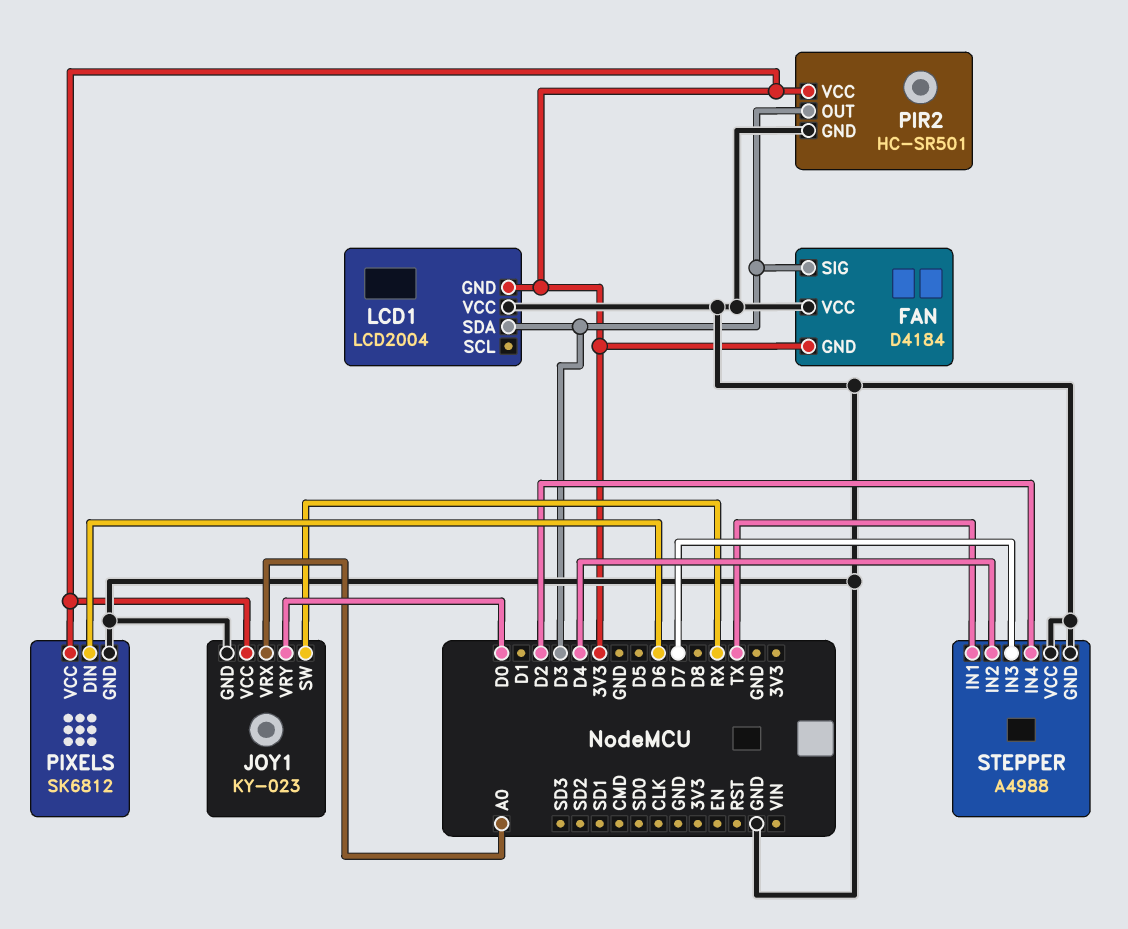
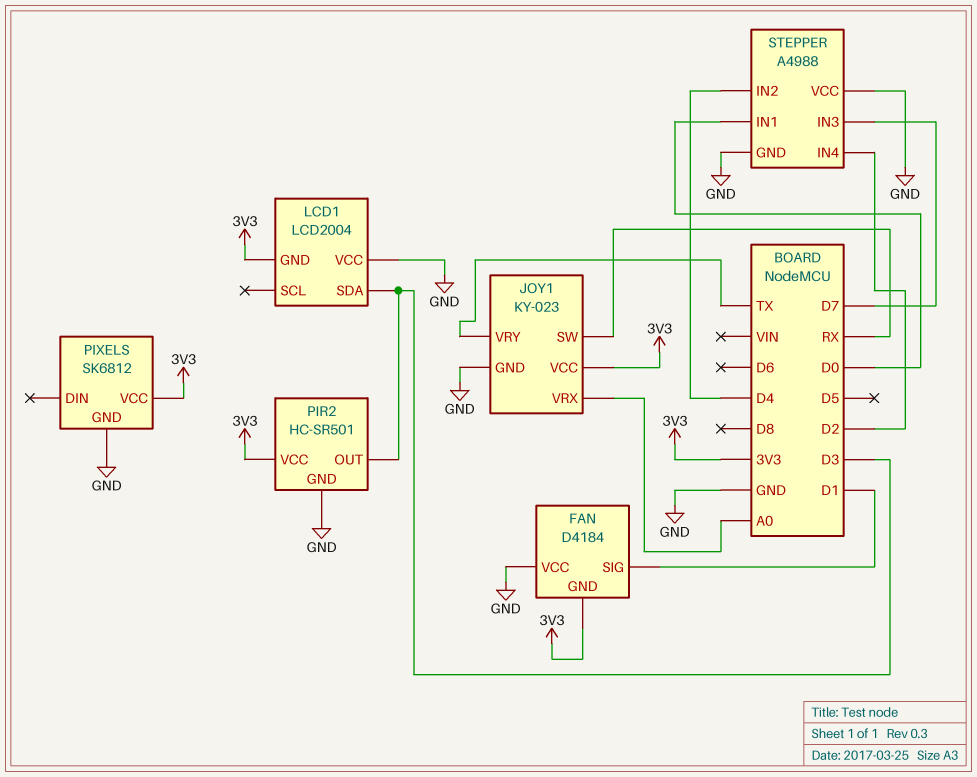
FAN pin SIG: D3 -> D1
JOY1 pin VRY: D0 -> TX
PIXELS pin DIN: D6 -> none
STEPPER pin IN1: TX -> D0

